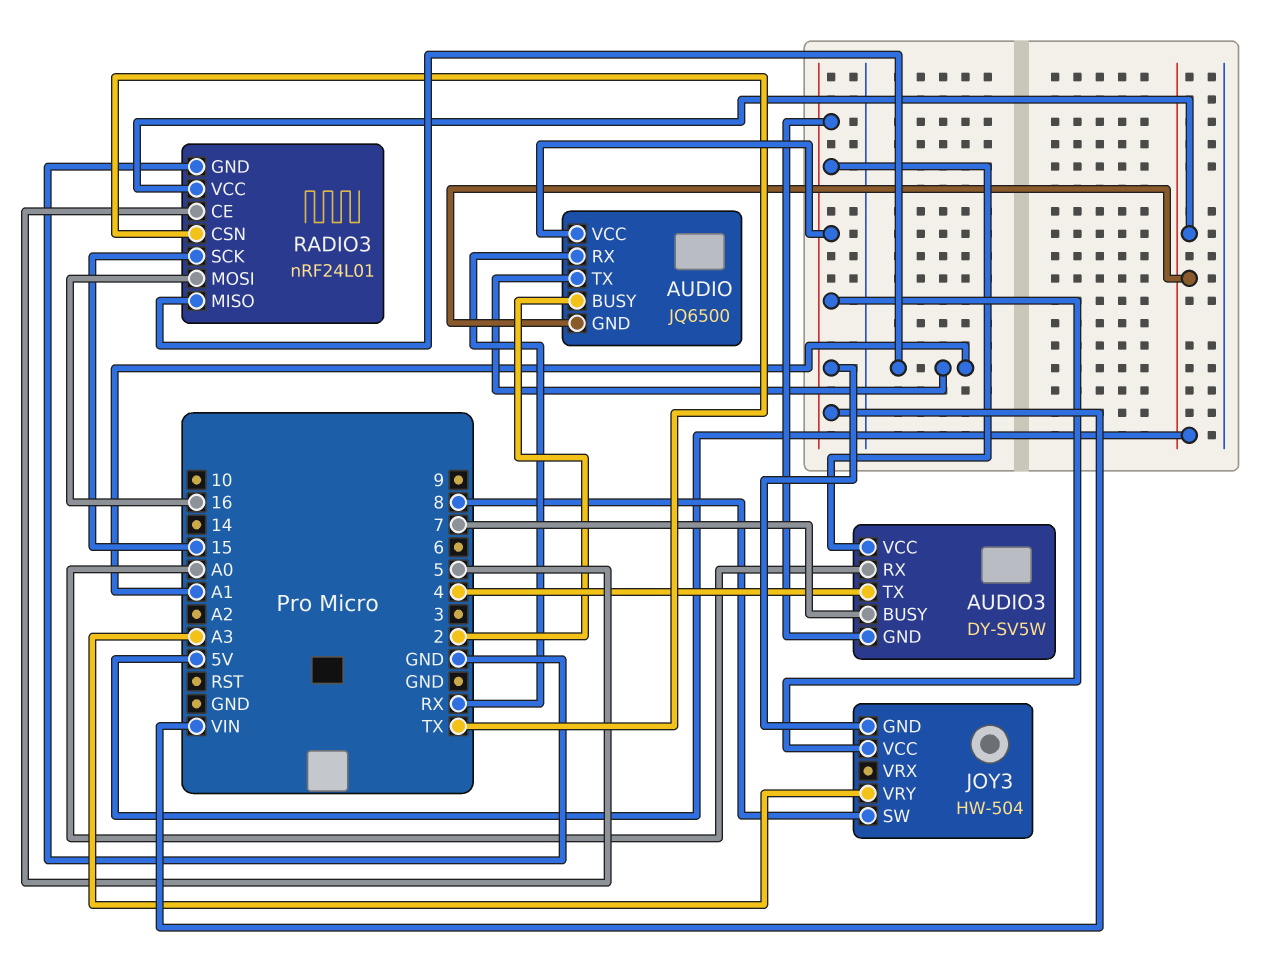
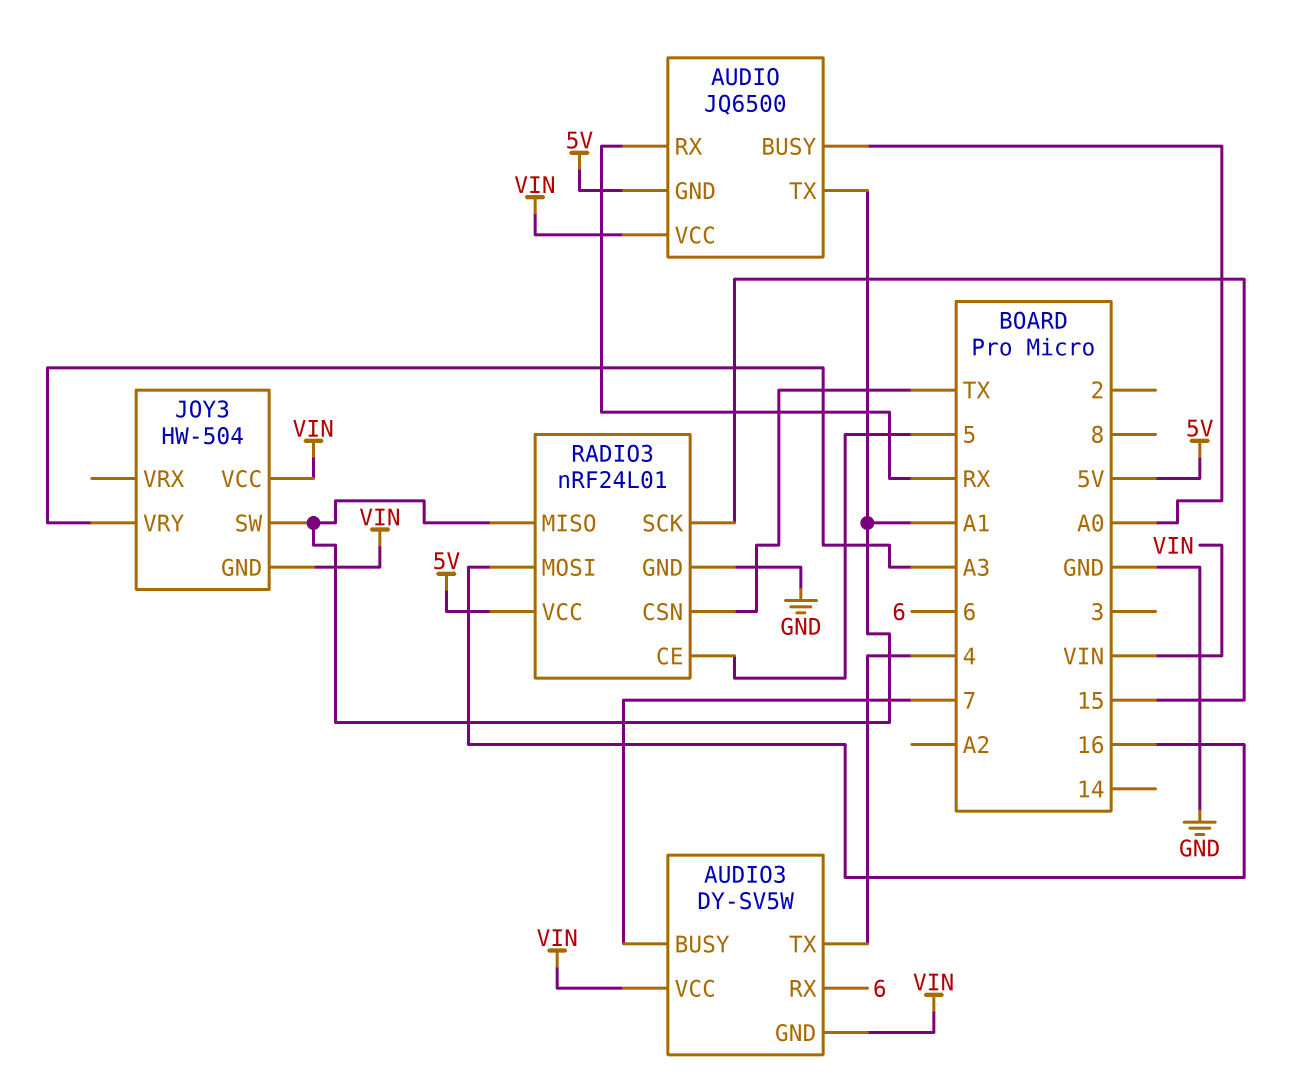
AUDIO pin BUSY: 2 -> A0
AUDIO3 pin RX: A0 -> 6
JOY3 pin SW: 8 -> A1

